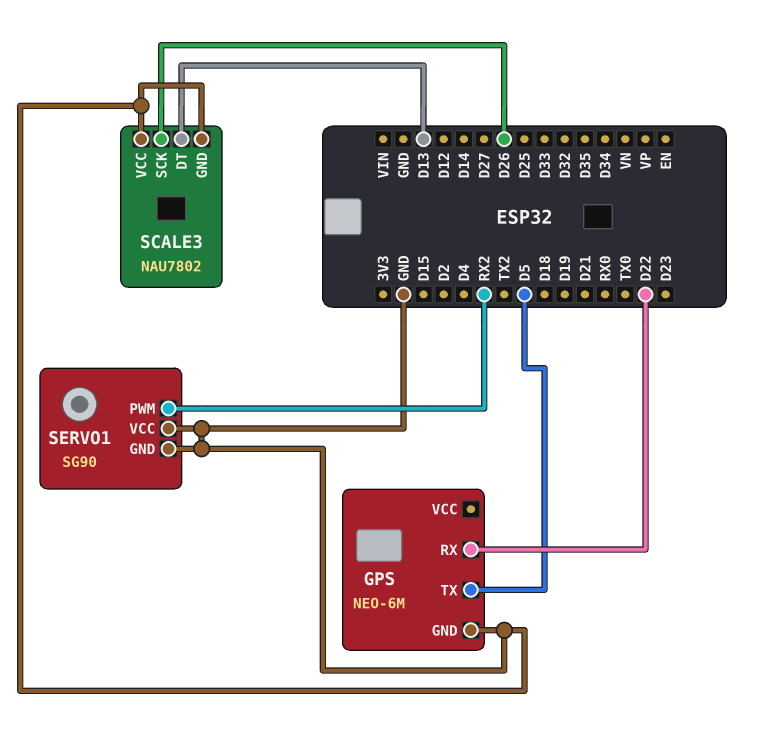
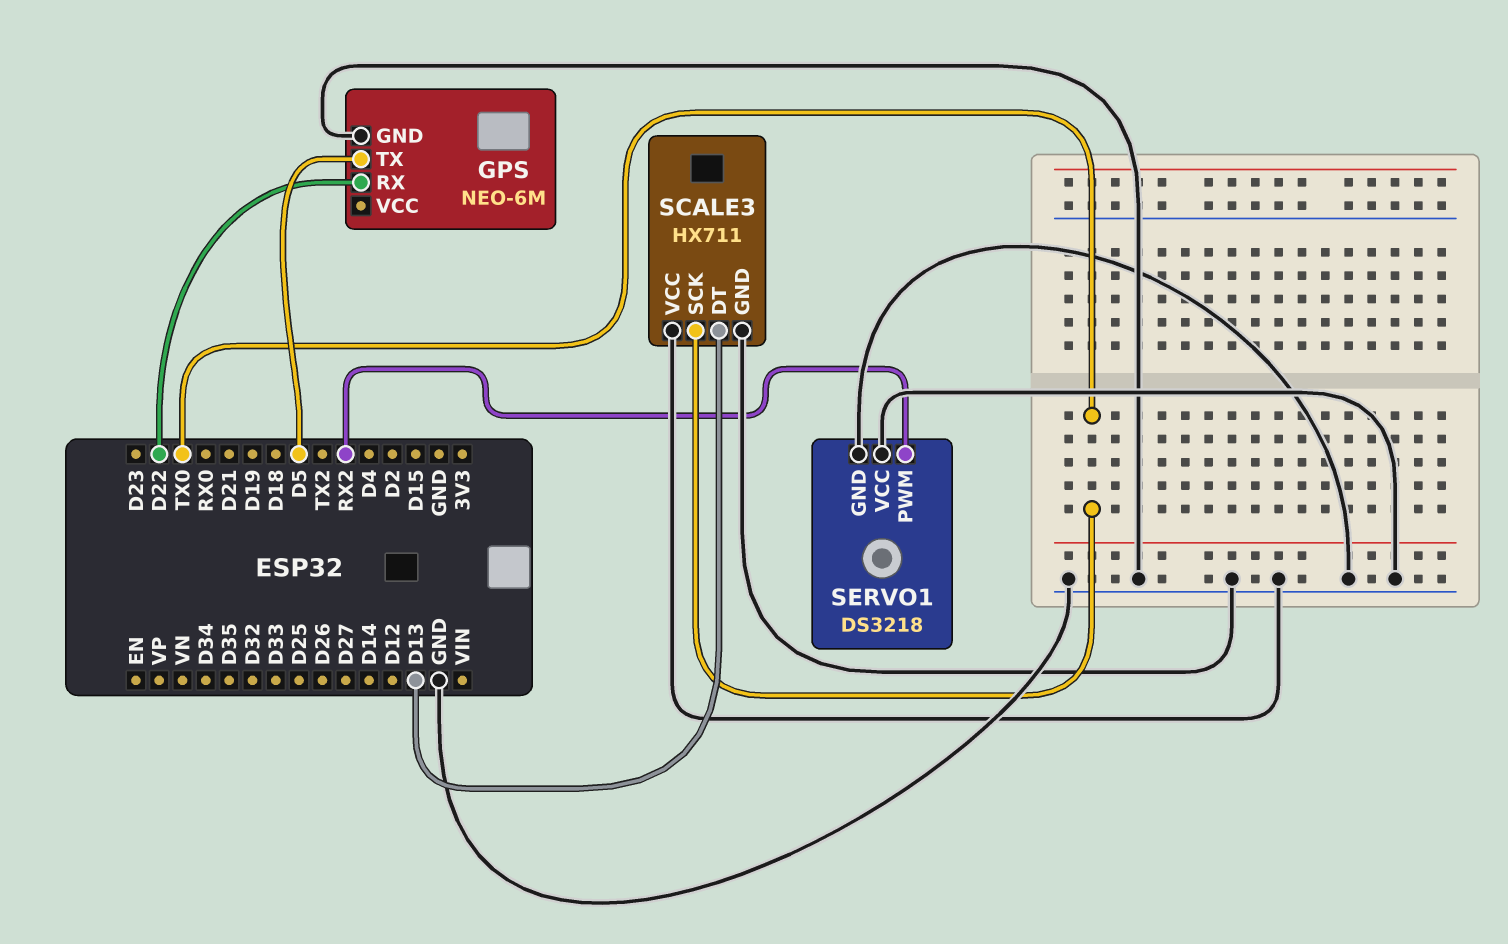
SCALE3: NAU7802 -> HX711
SCALE3 pin SCK: D26 -> TX0
SERVO1: SG90 -> DS3218

